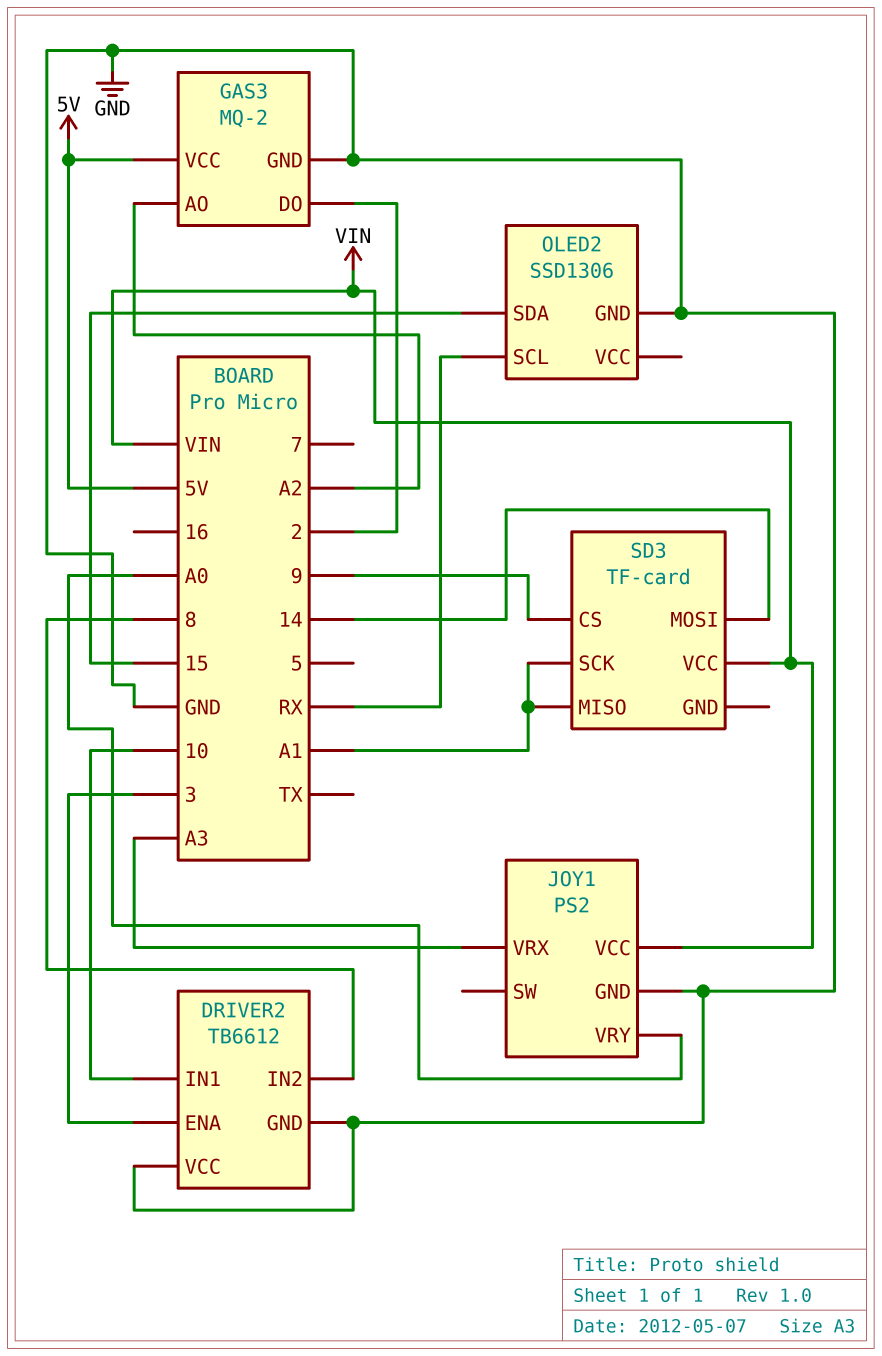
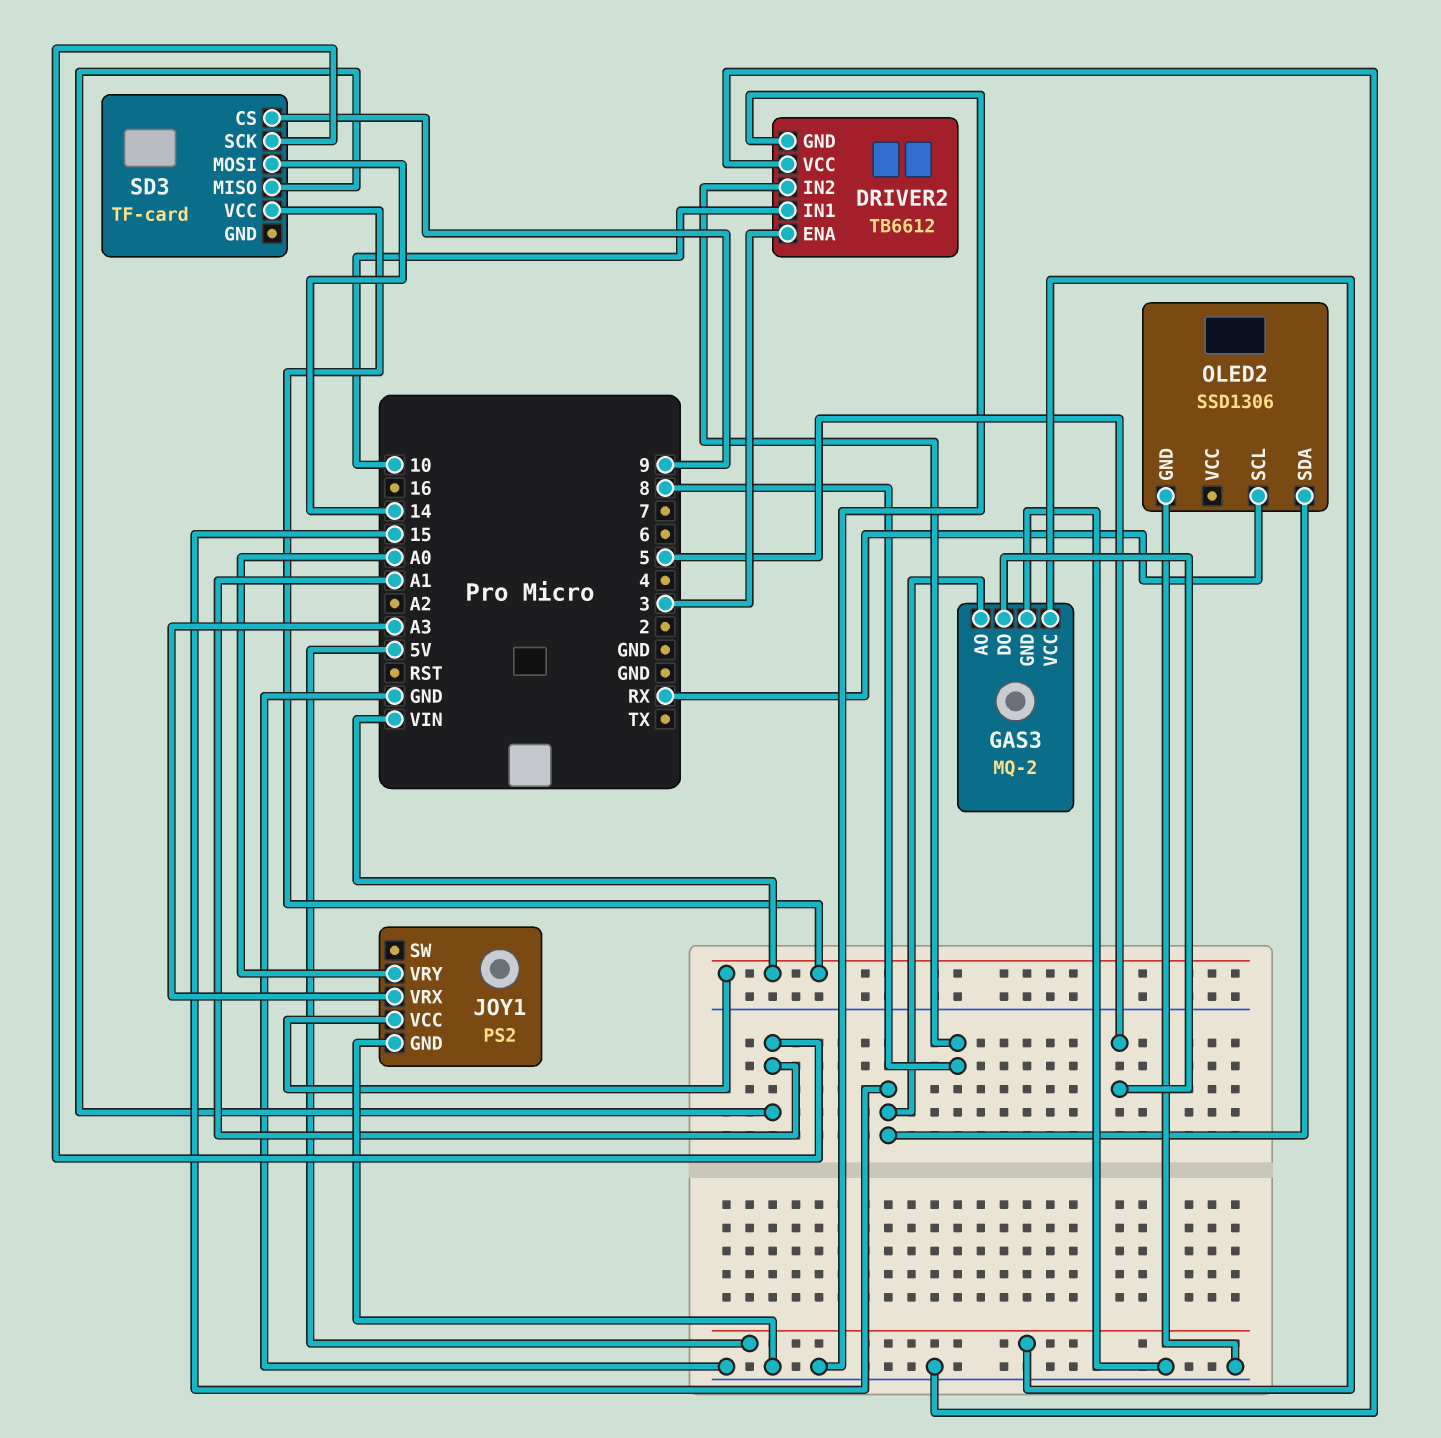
GAS3 pin AO: A2 -> 15
GAS3 pin DO: 2 -> 5

